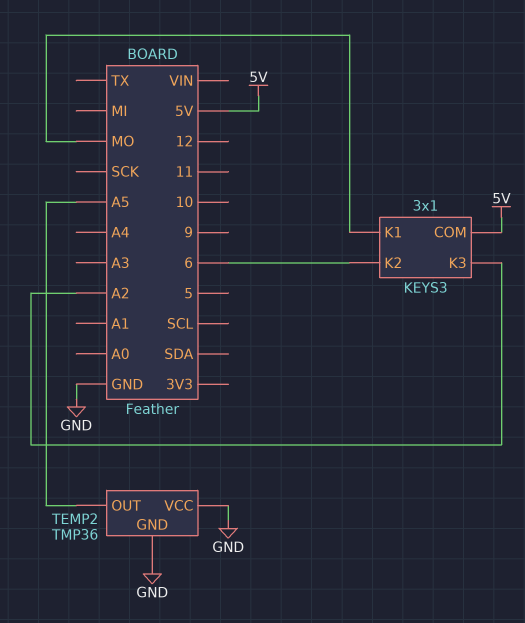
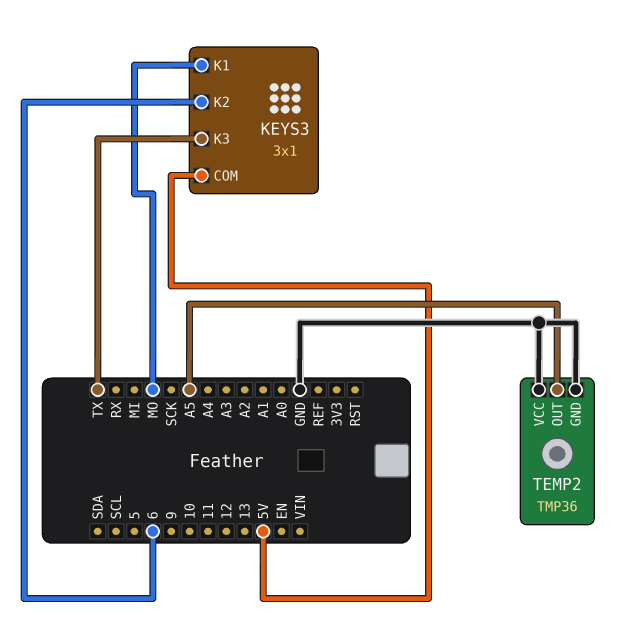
KEYS3 pin K3: A2 -> TX

